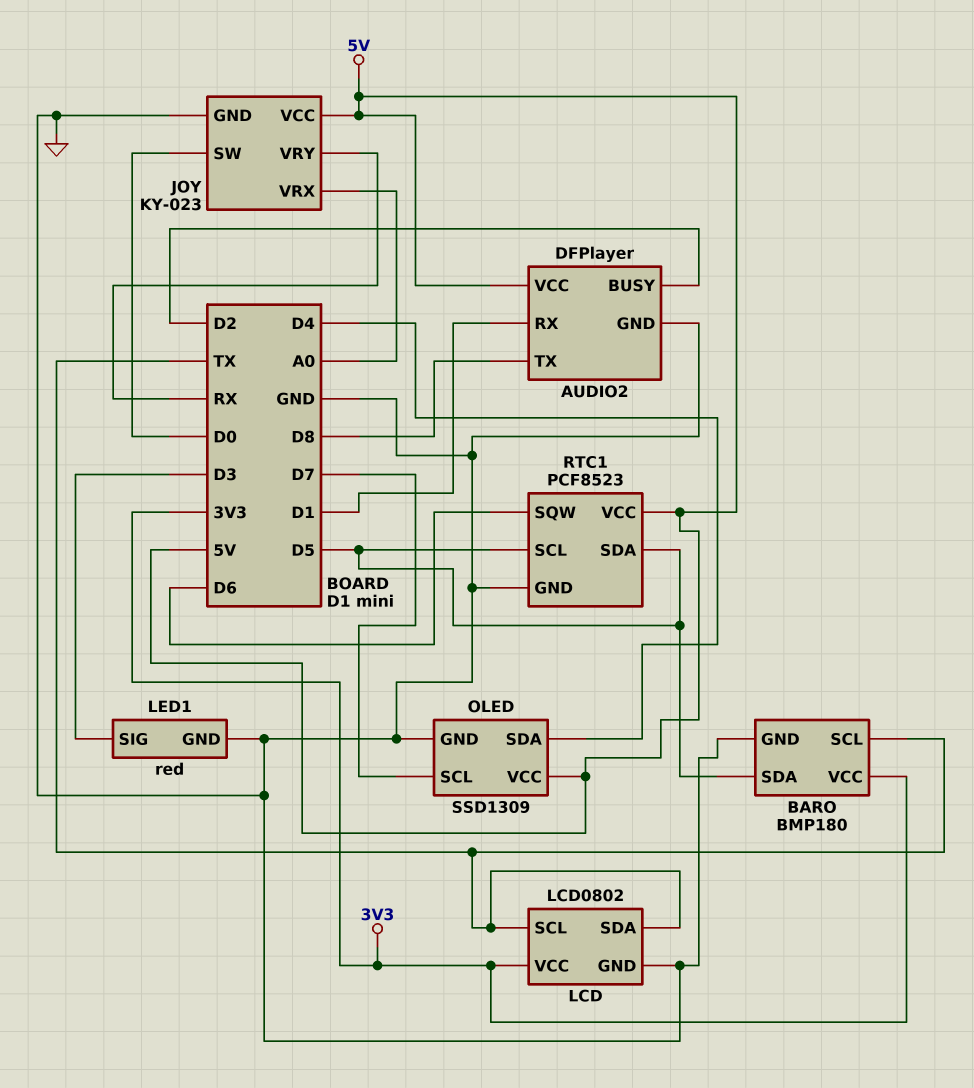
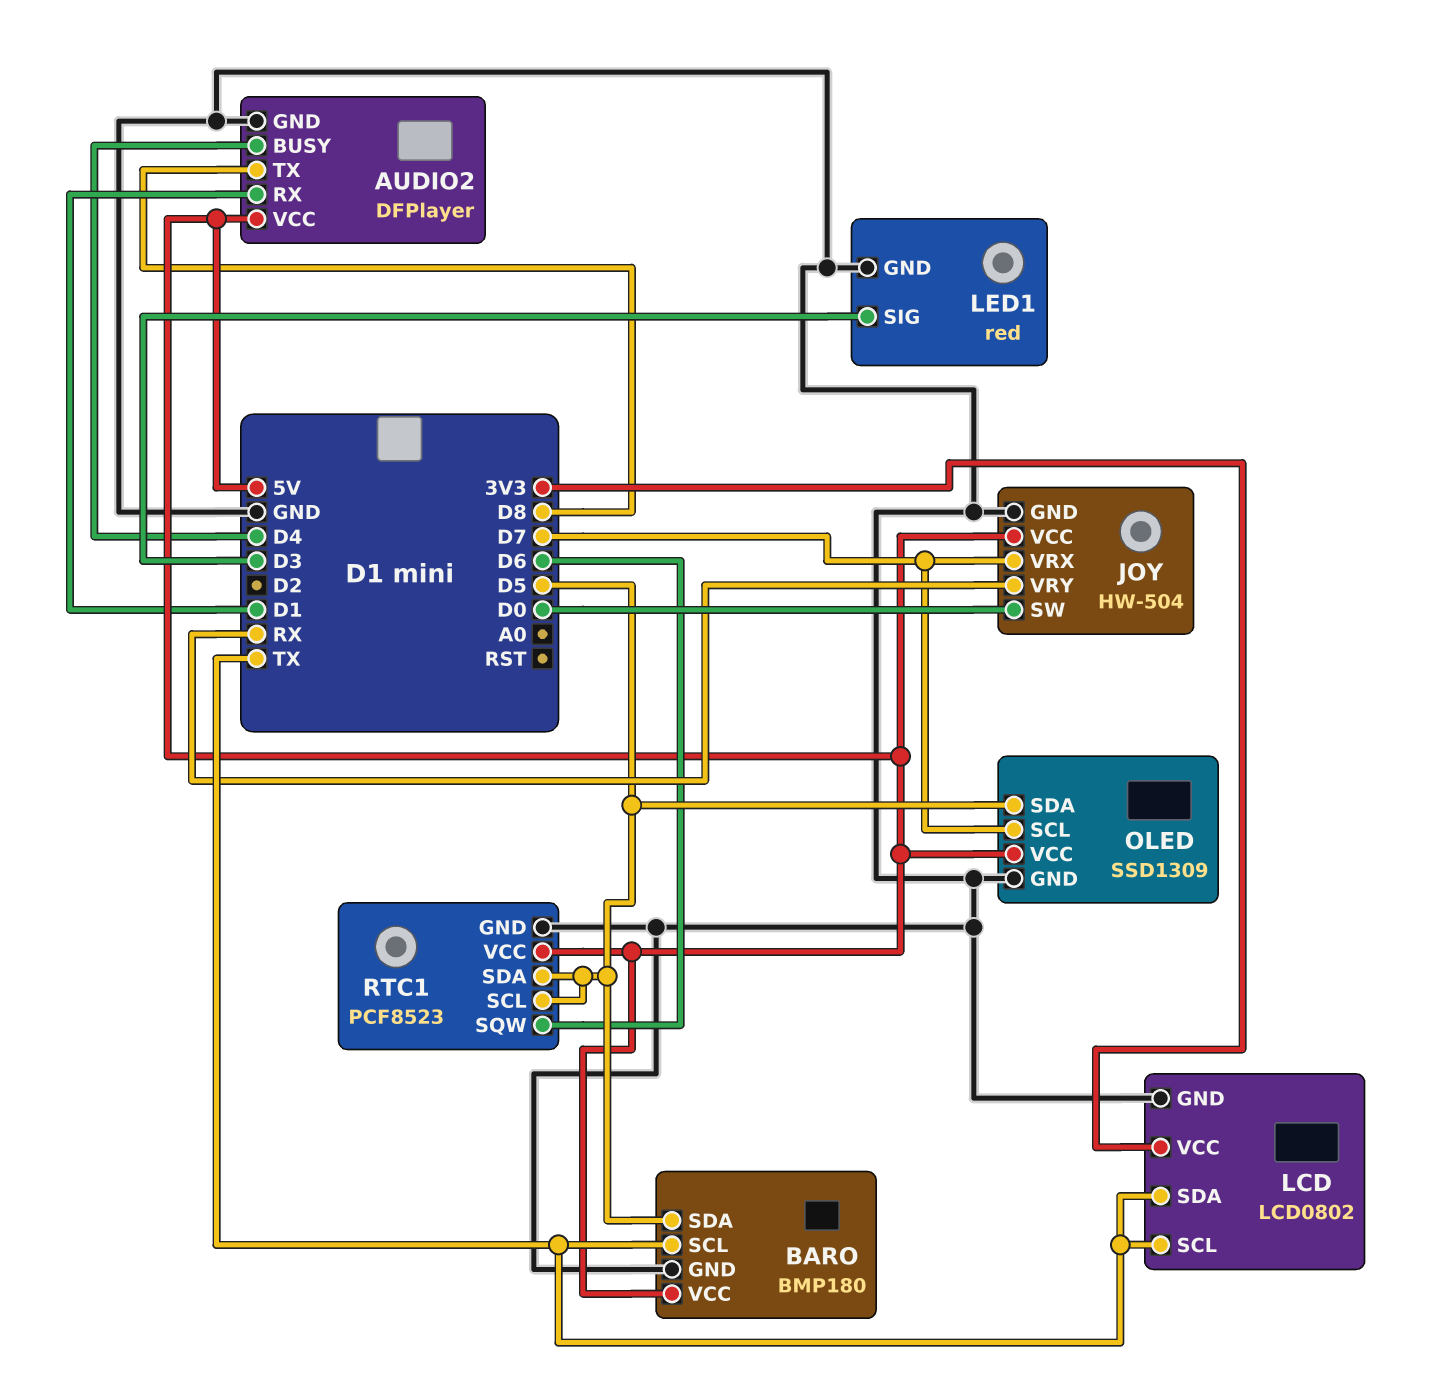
AUDIO2 pin BUSY: D2 -> D4
BARO pin VCC: 3V3 -> 5V
JOY: KY-023 -> HW-504
JOY pin VRX: A0 -> D7
OLED pin SDA: D4 -> D5

